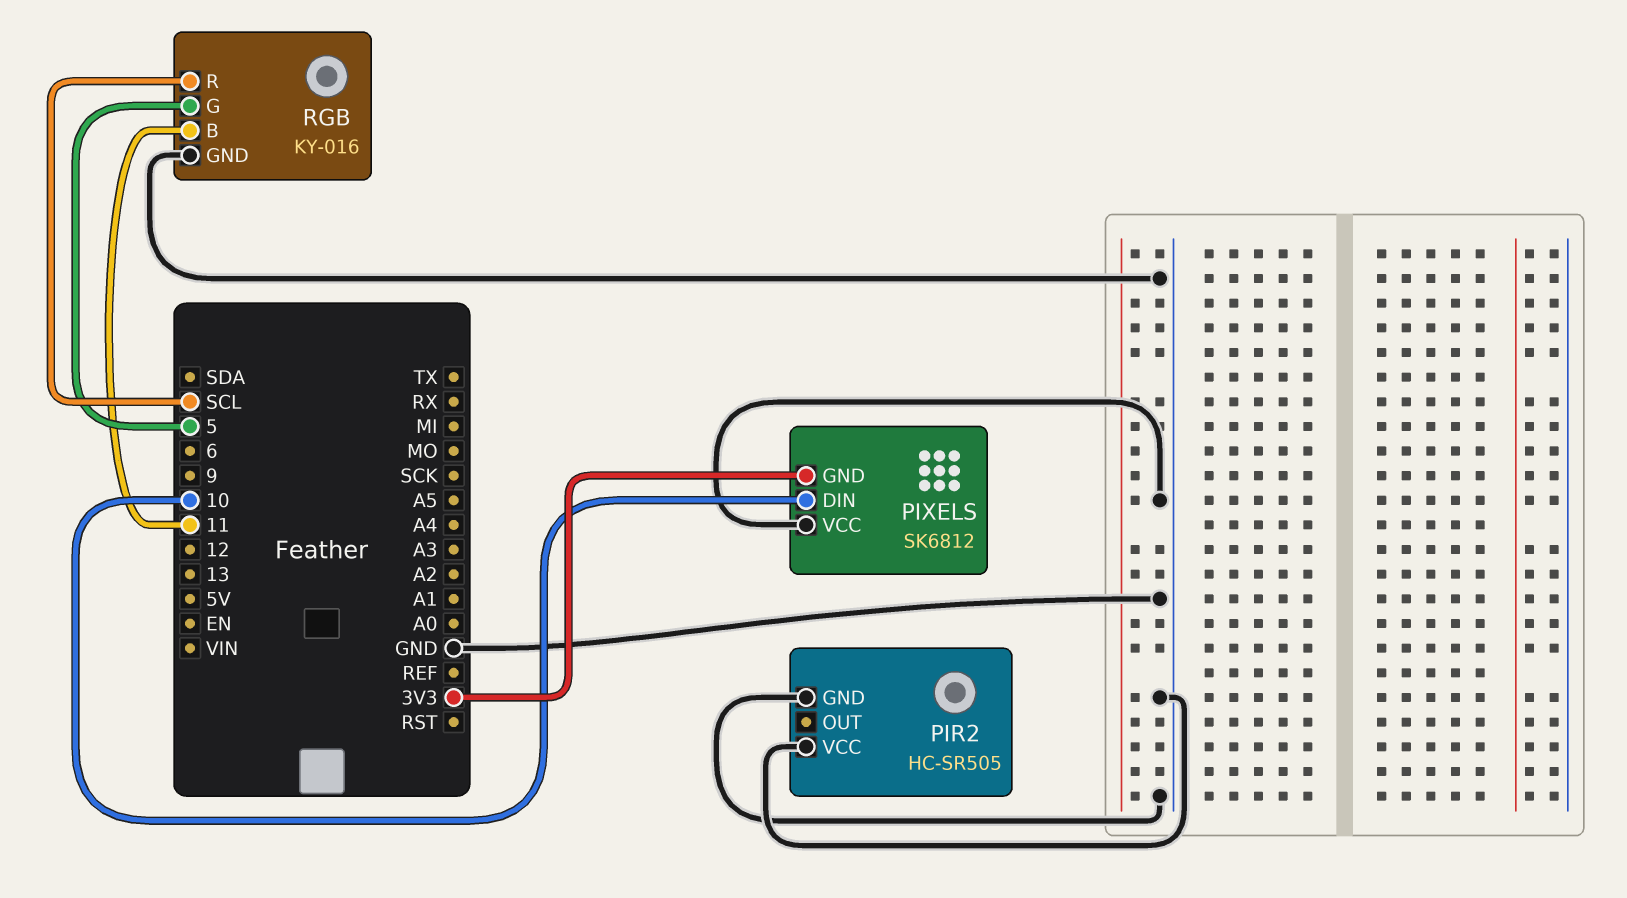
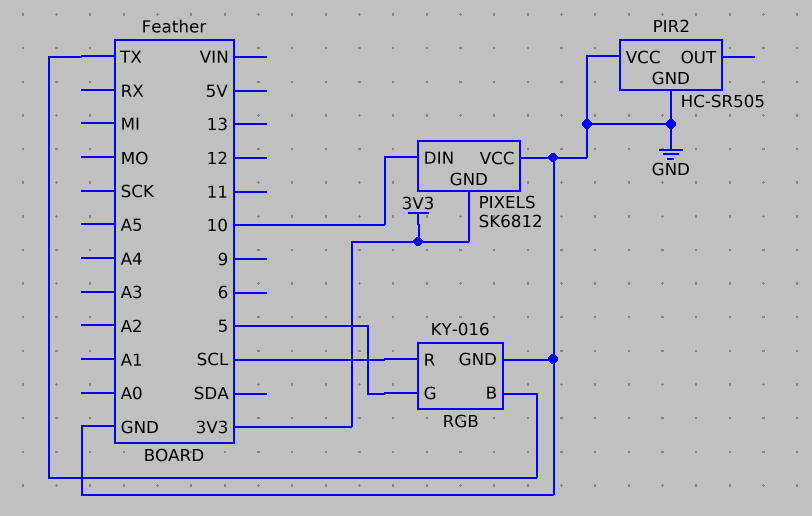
RGB pin B: 11 -> TX

